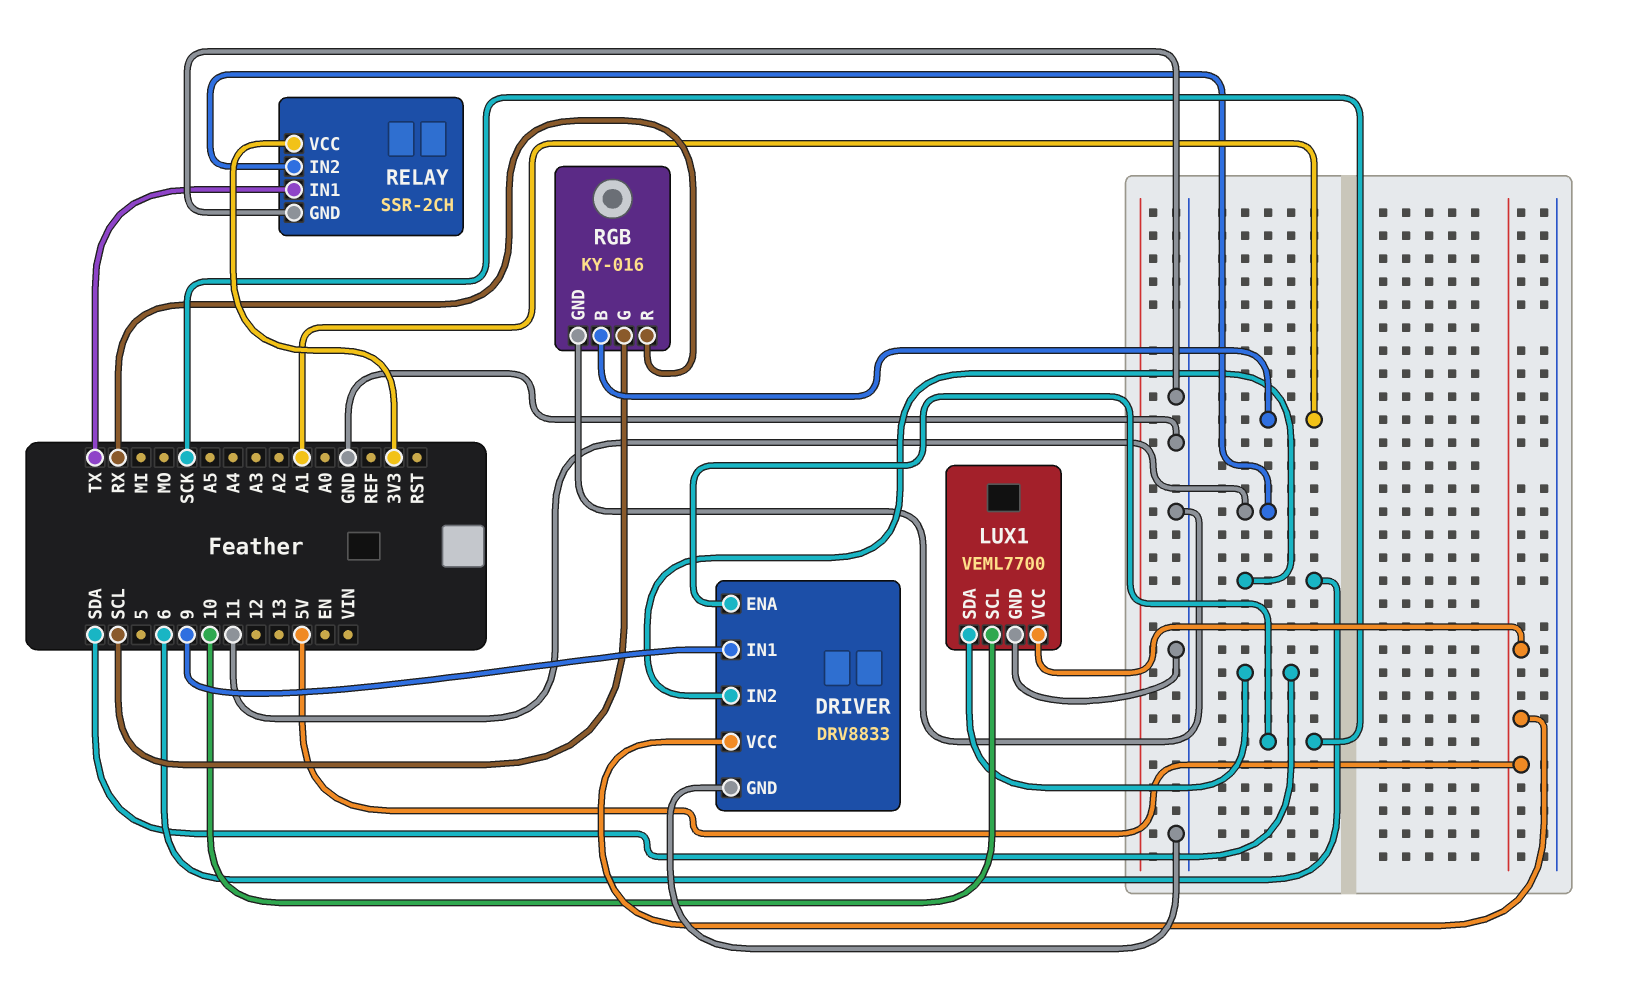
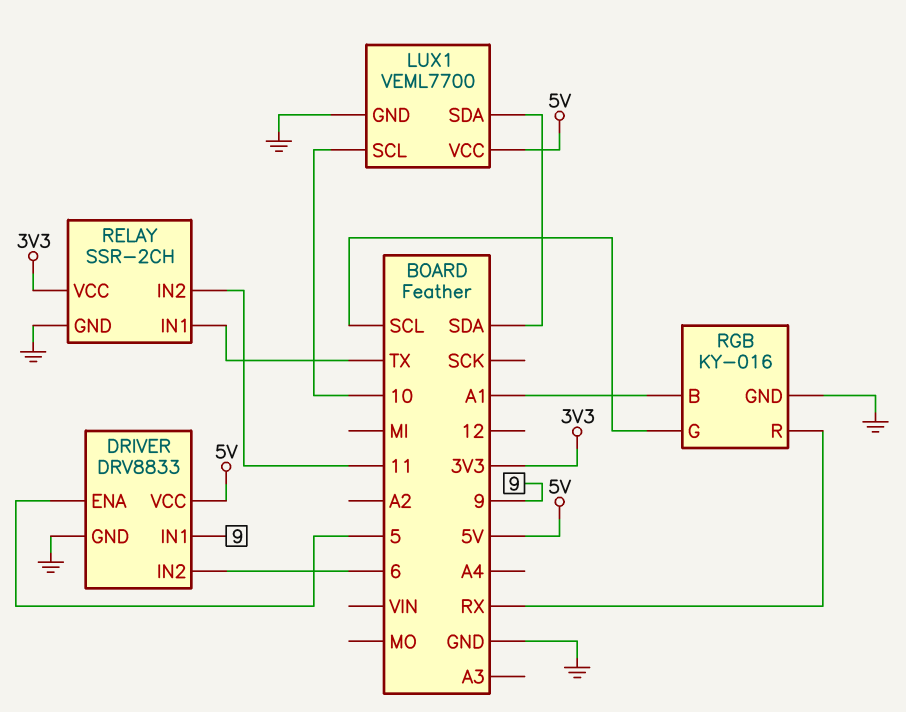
DRIVER pin ENA: SCK -> 5

